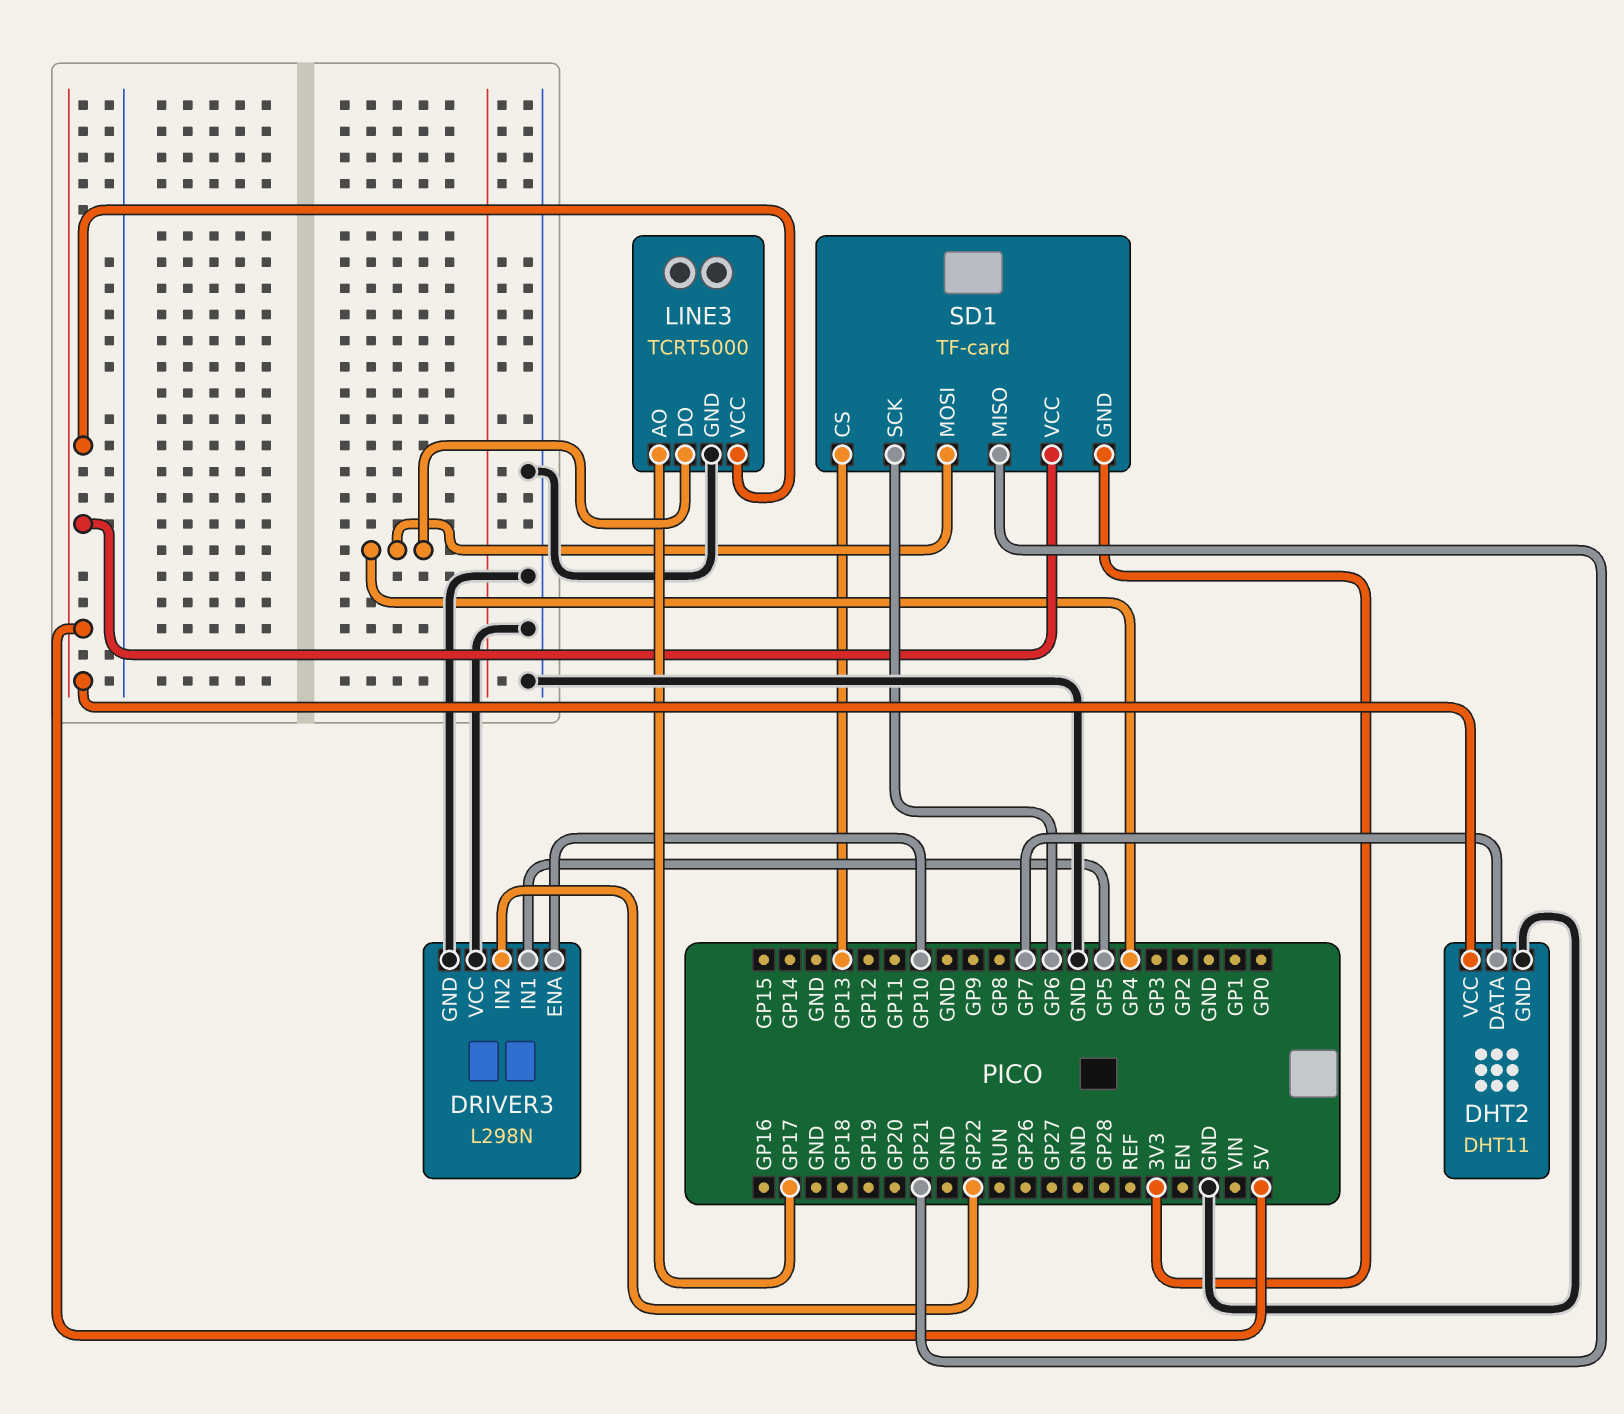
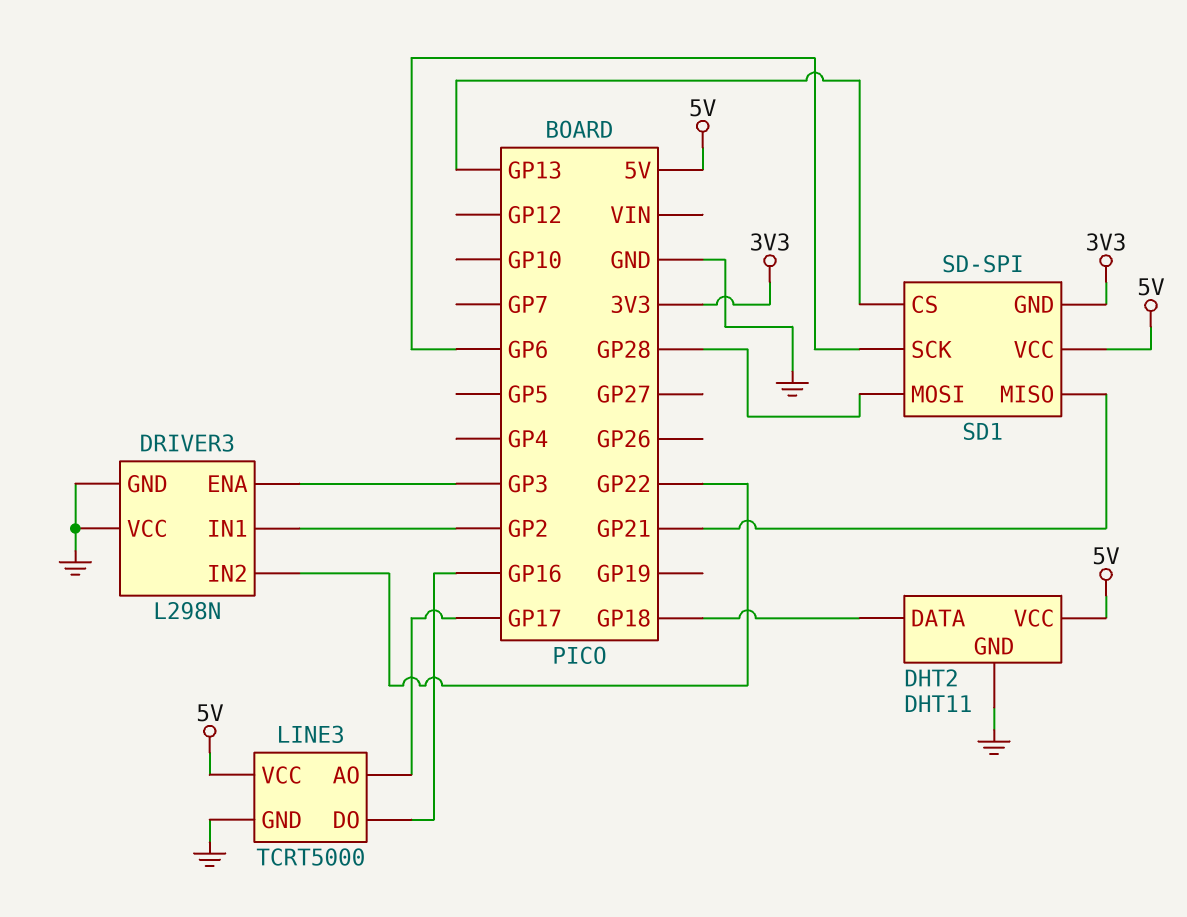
DHT2 pin DATA: GP7 -> GP18
DRIVER3 pin ENA: GP10 -> GP3
DRIVER3 pin IN1: GP5 -> GP2
LINE3 pin DO: GP4 -> GP16
SD1: TF-card -> SD-SPI
SD1 pin MOSI: GP4 -> GP28

